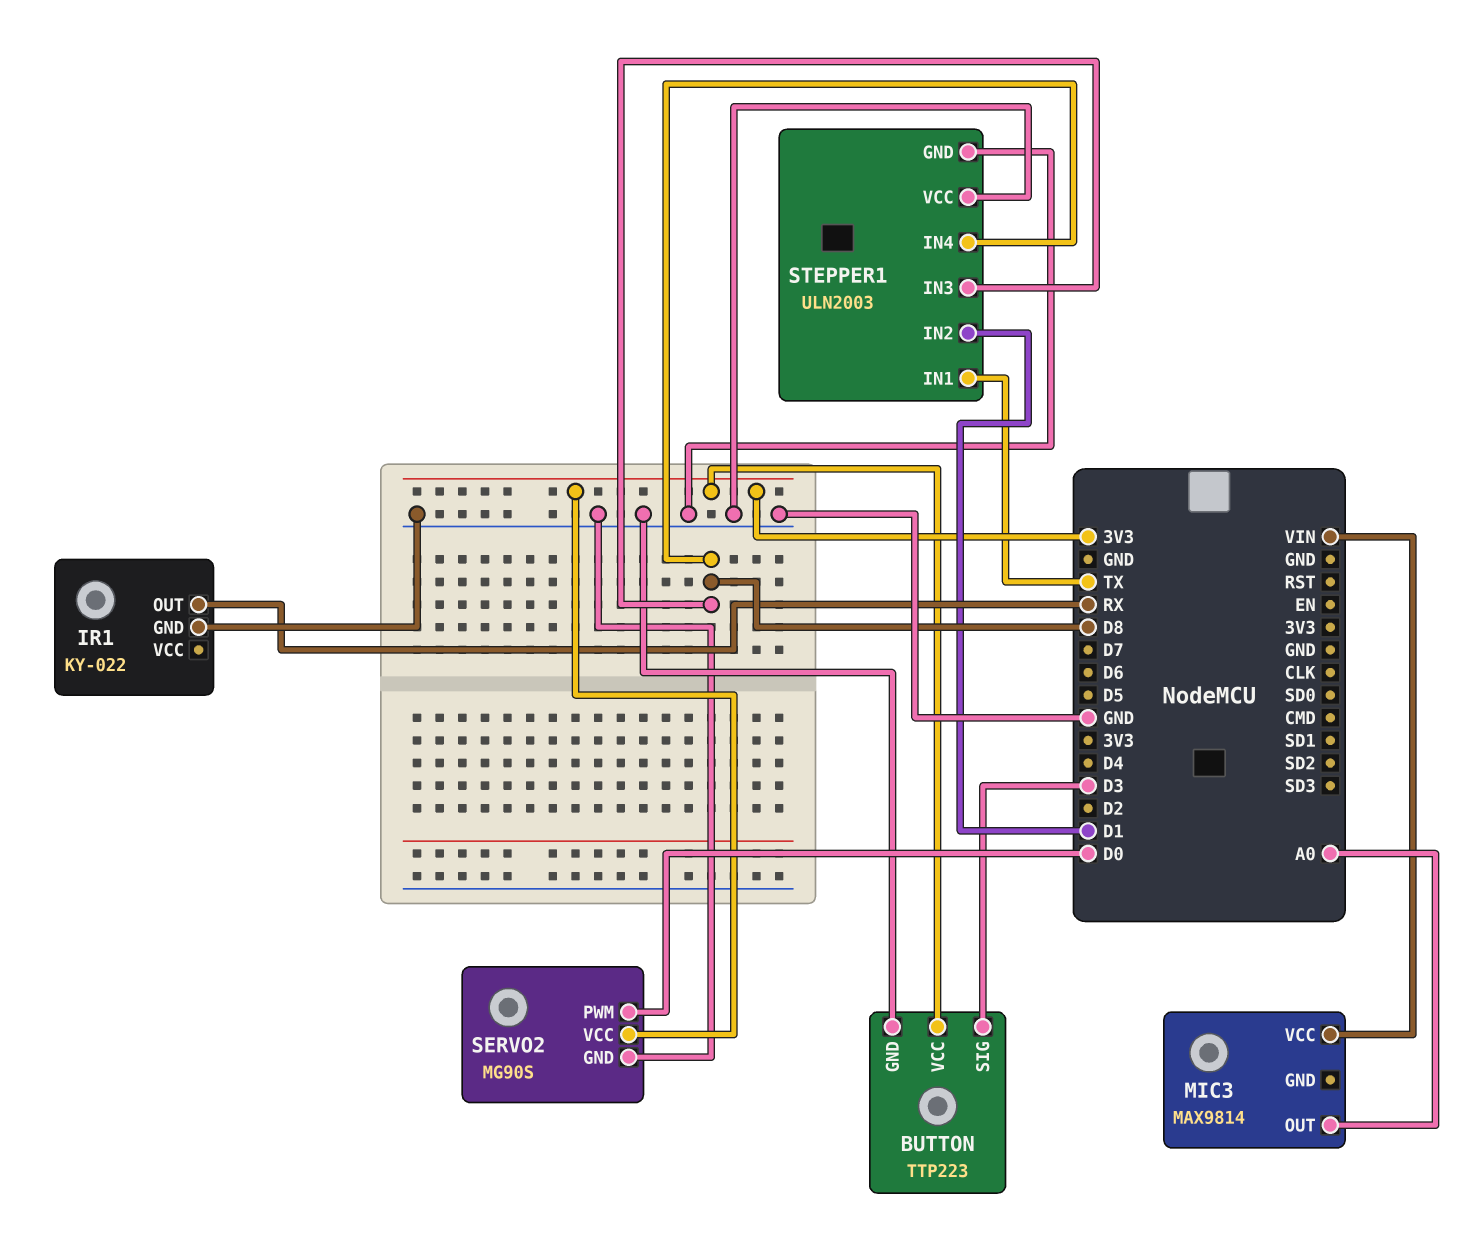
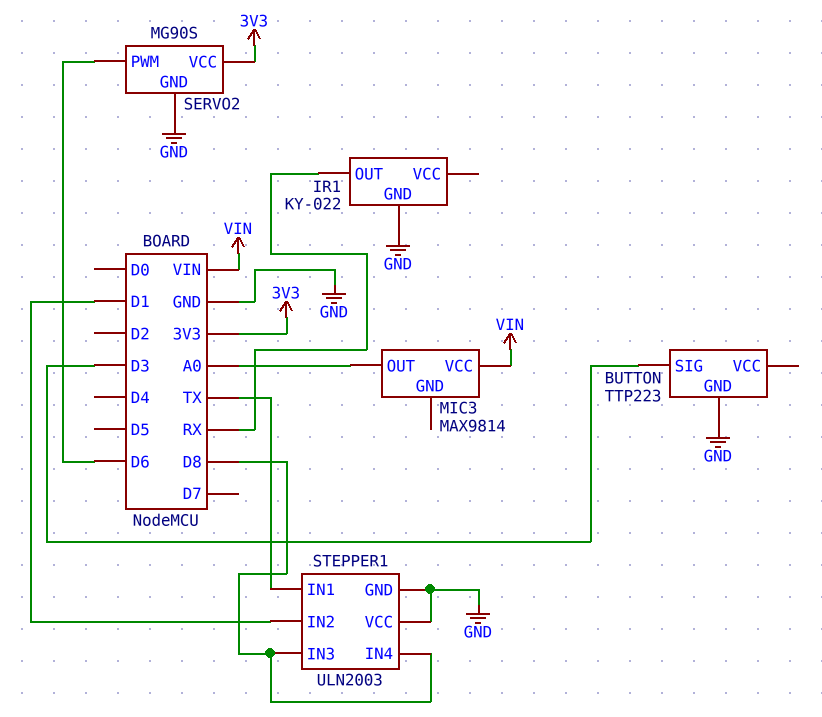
BUTTON pin VCC: 3V3 -> none
SERVO2 pin PWM: D0 -> D6

